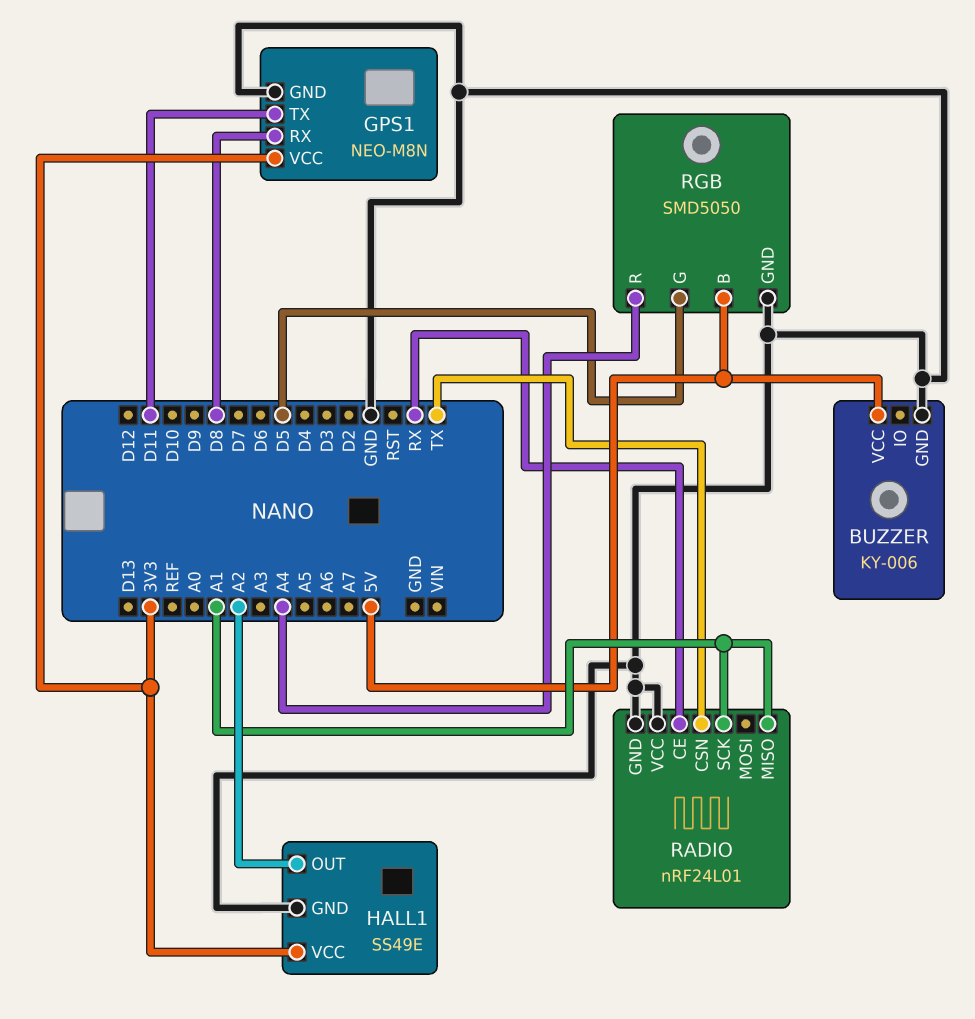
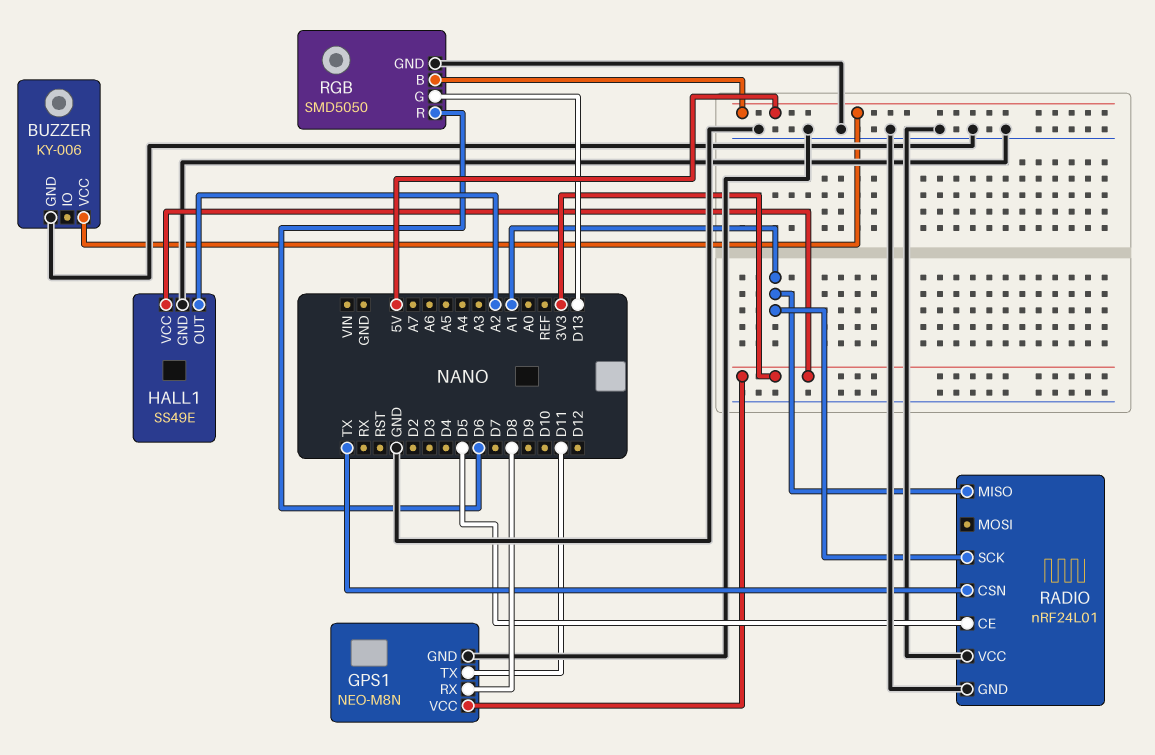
RADIO pin CE: RX -> D5
RGB pin G: D5 -> D13
RGB pin R: A4 -> D6

